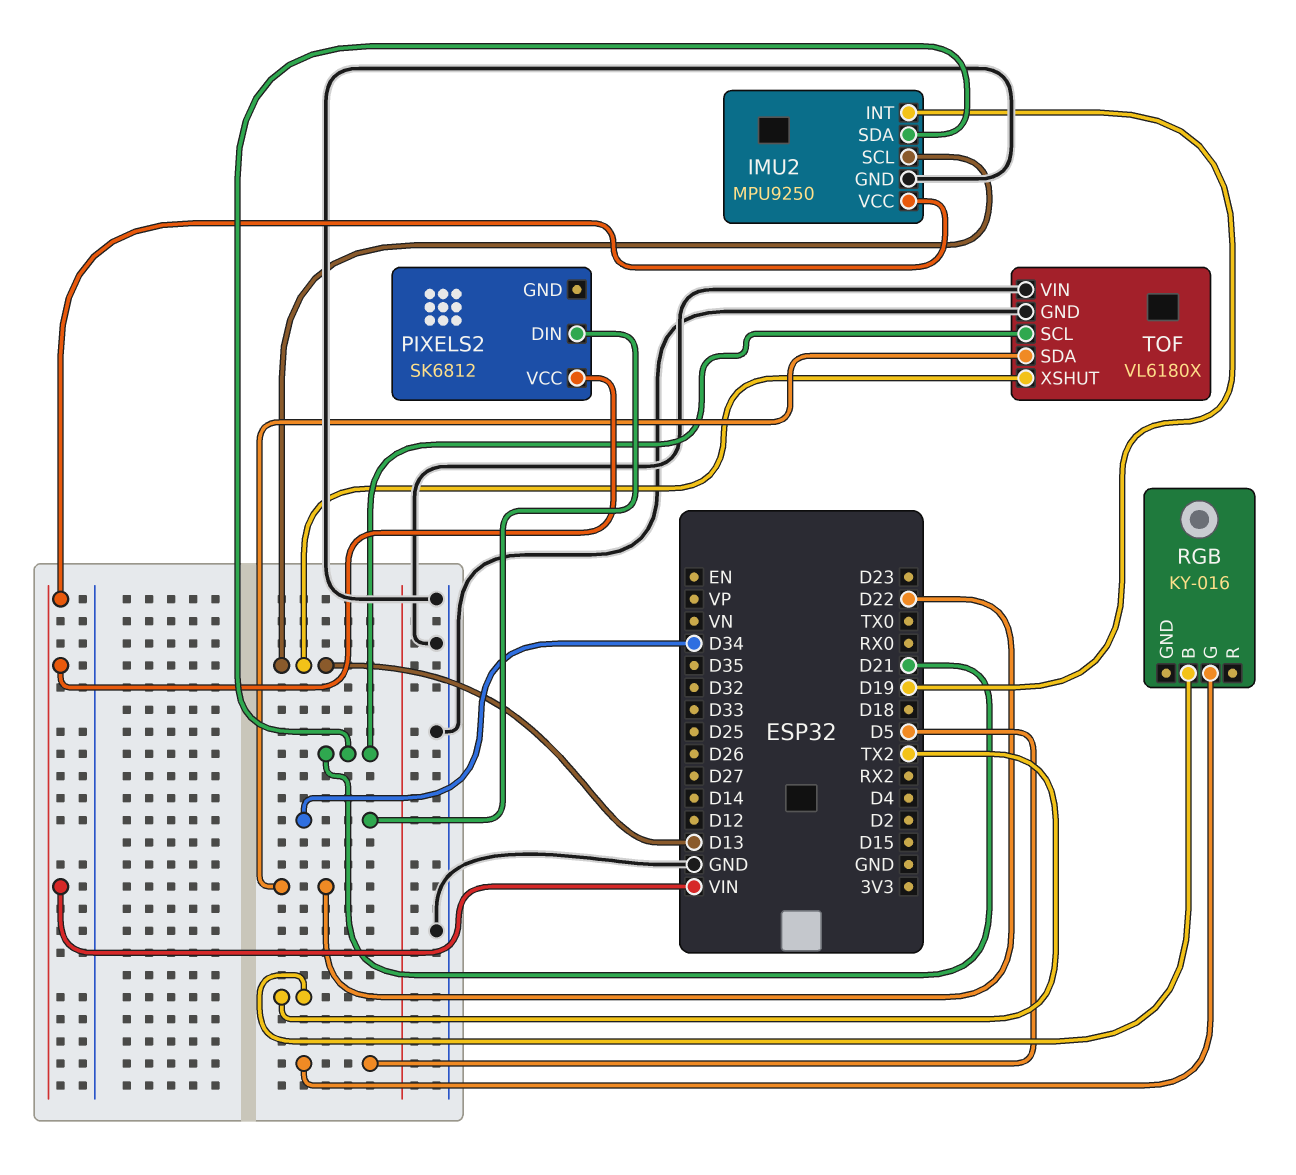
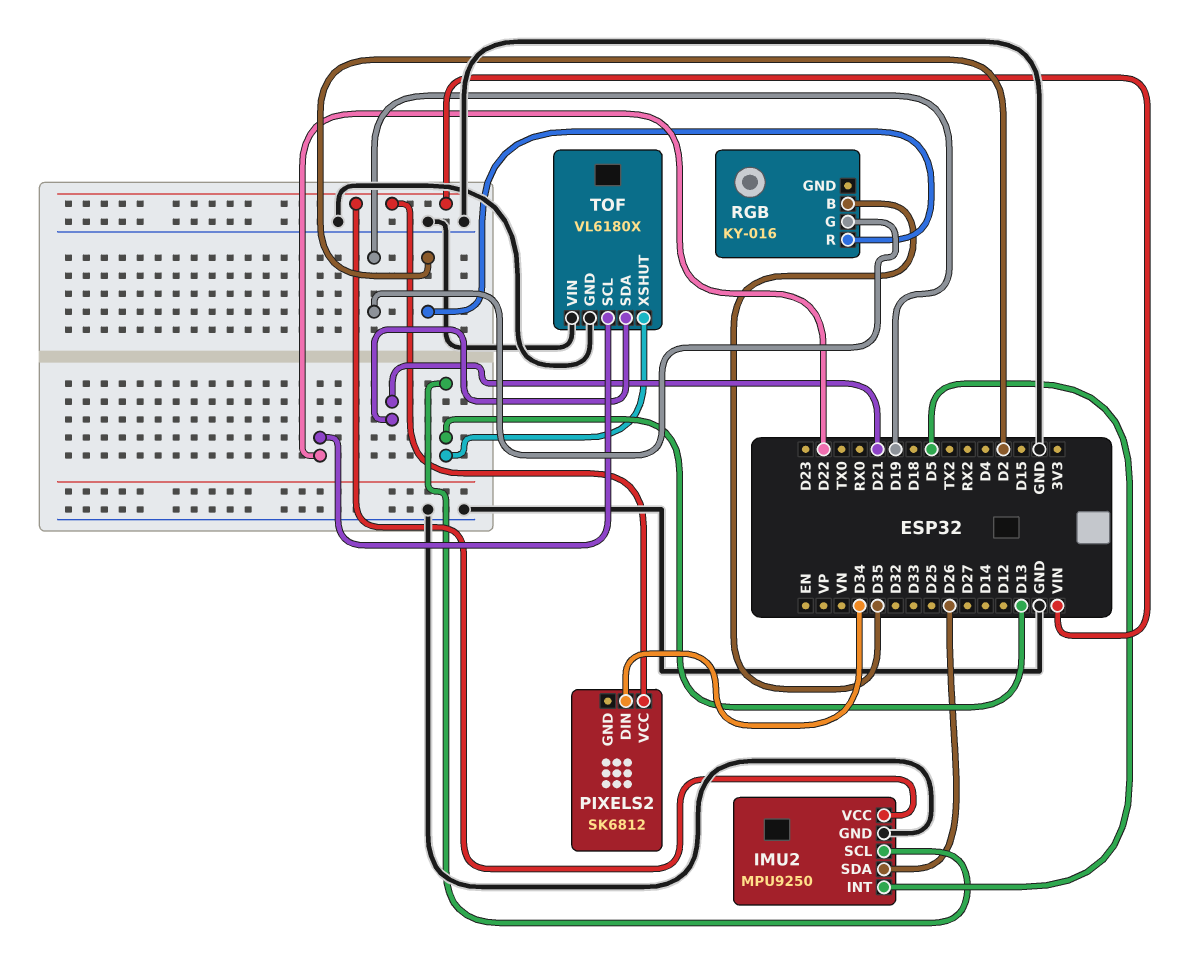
IMU2 pin INT: D19 -> D5
IMU2 pin SDA: D21 -> D26
RGB pin B: TX2 -> D35
RGB pin G: D5 -> D19
RGB pin R: none -> D2
TOF pin SCL: D21 -> D22
TOF pin SDA: D22 -> D21

